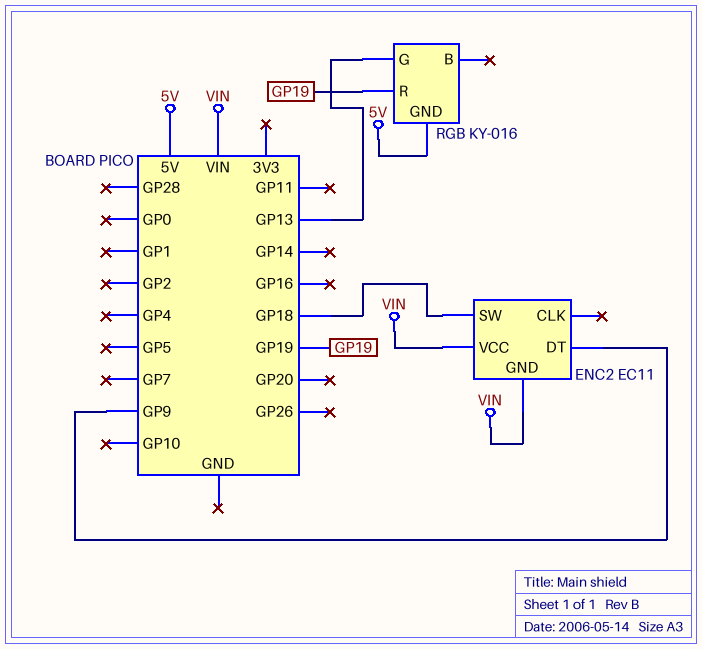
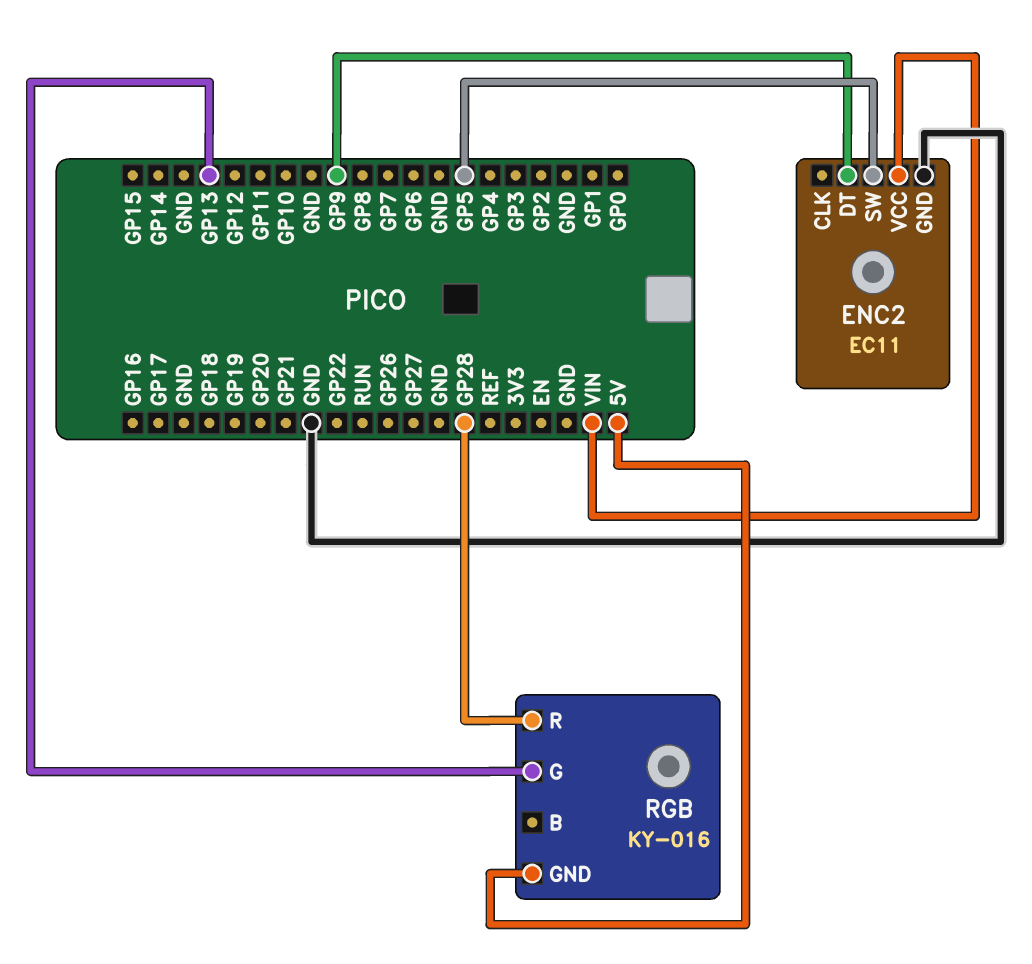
ENC2 pin GND: VIN -> GND
ENC2 pin SW: GP18 -> GP5
RGB pin R: GP19 -> GP28

